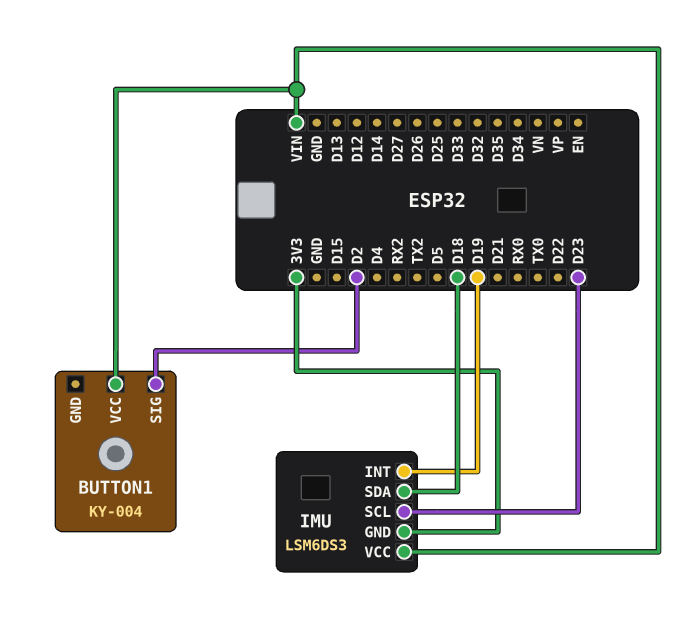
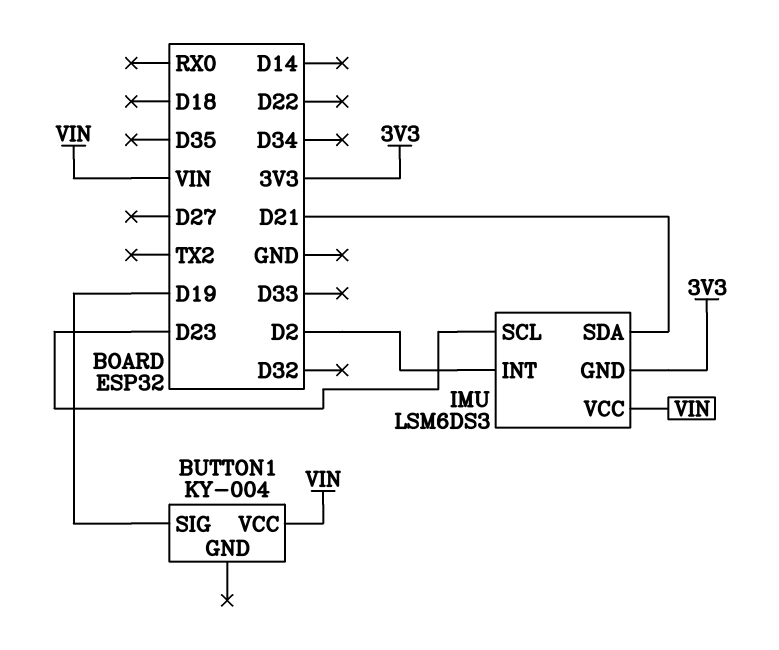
BUTTON1 pin SIG: D2 -> D19
IMU pin INT: D19 -> D2
IMU pin SDA: D18 -> D21

